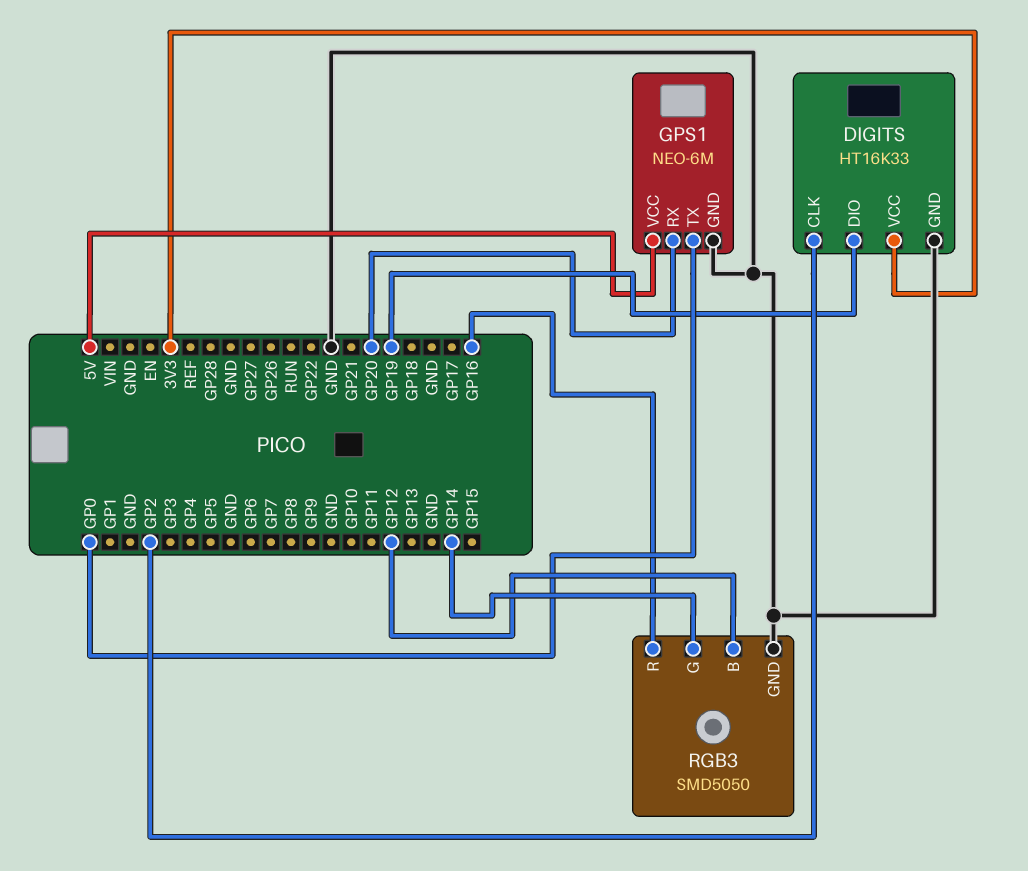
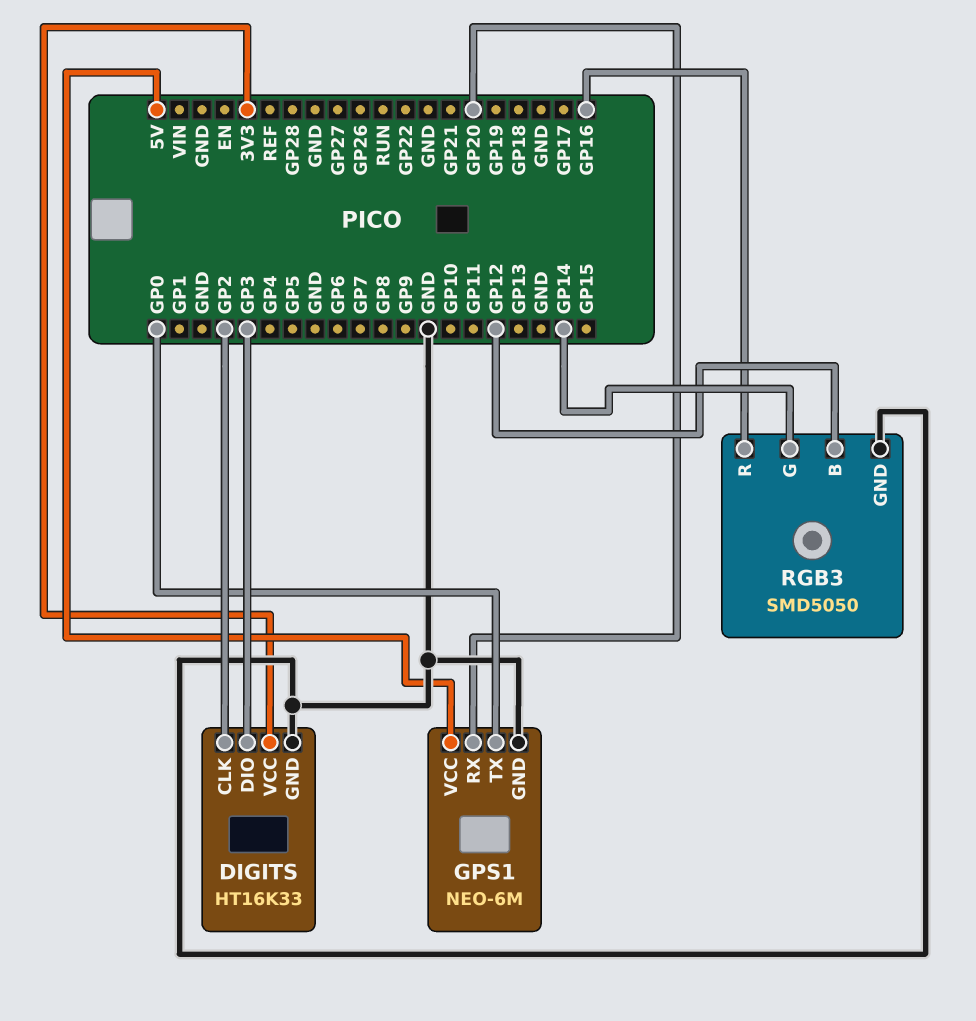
DIGITS pin DIO: GP19 -> GP3

